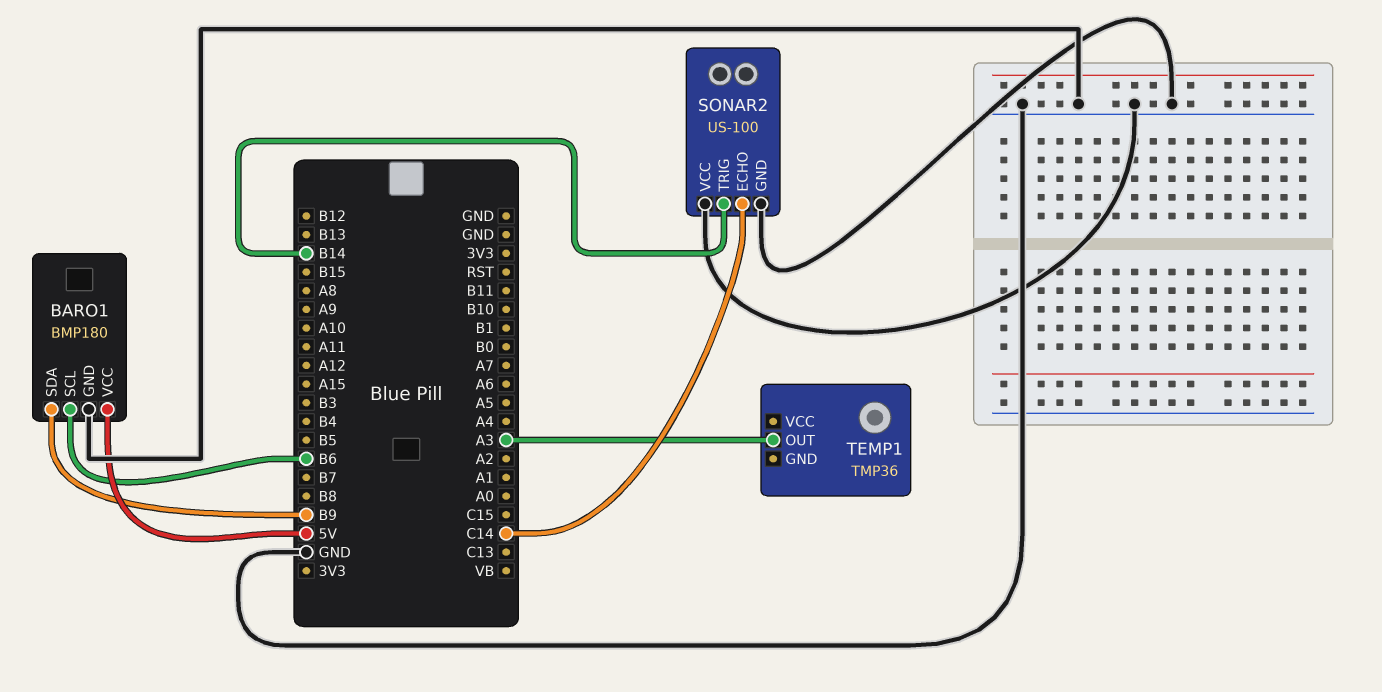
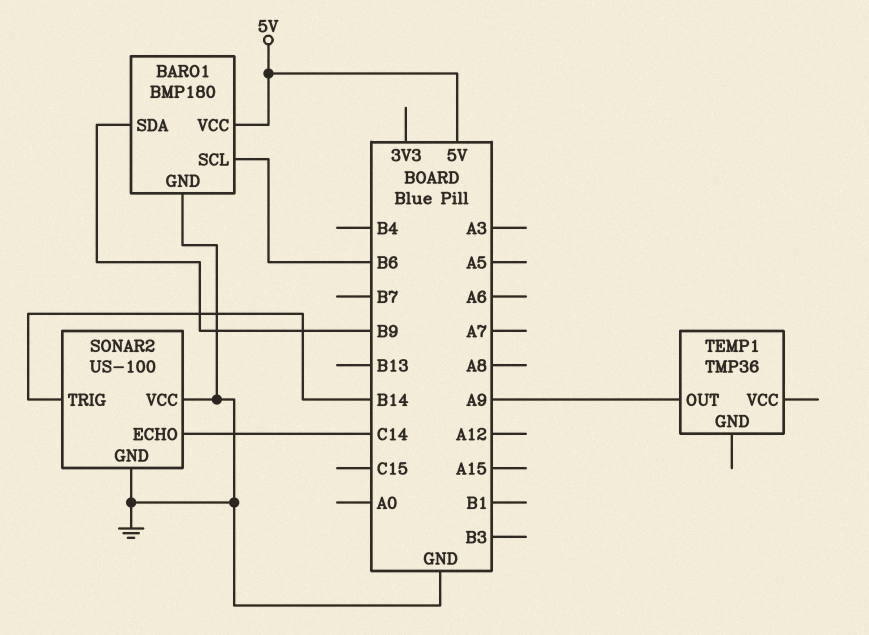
TEMP1 pin OUT: A3 -> A9

